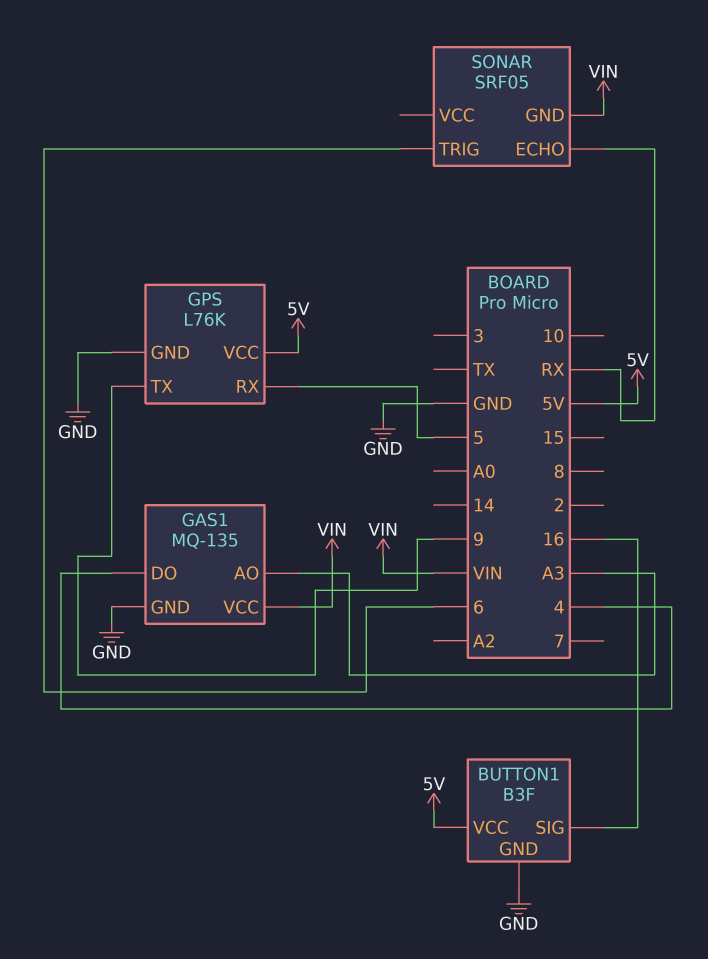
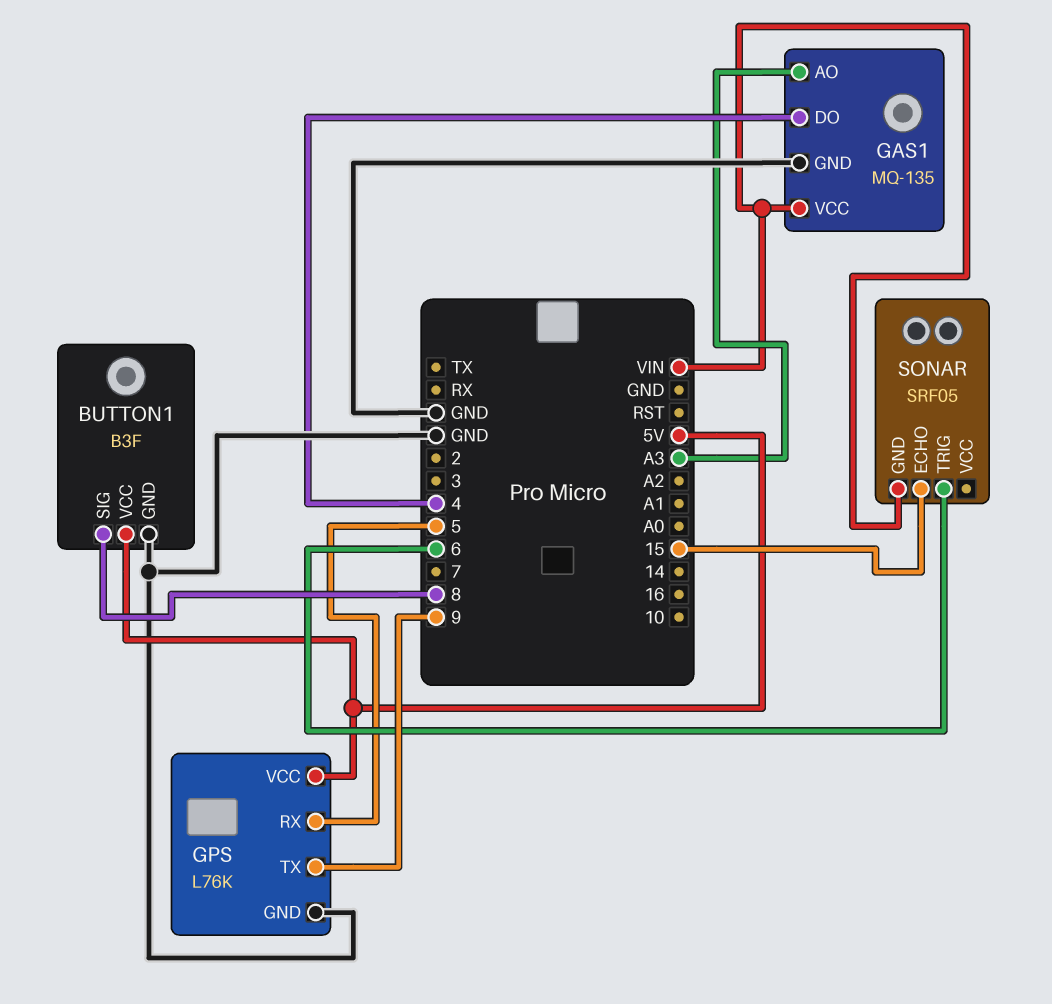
BUTTON1 pin SIG: 16 -> 8
SONAR pin ECHO: RX -> 15

